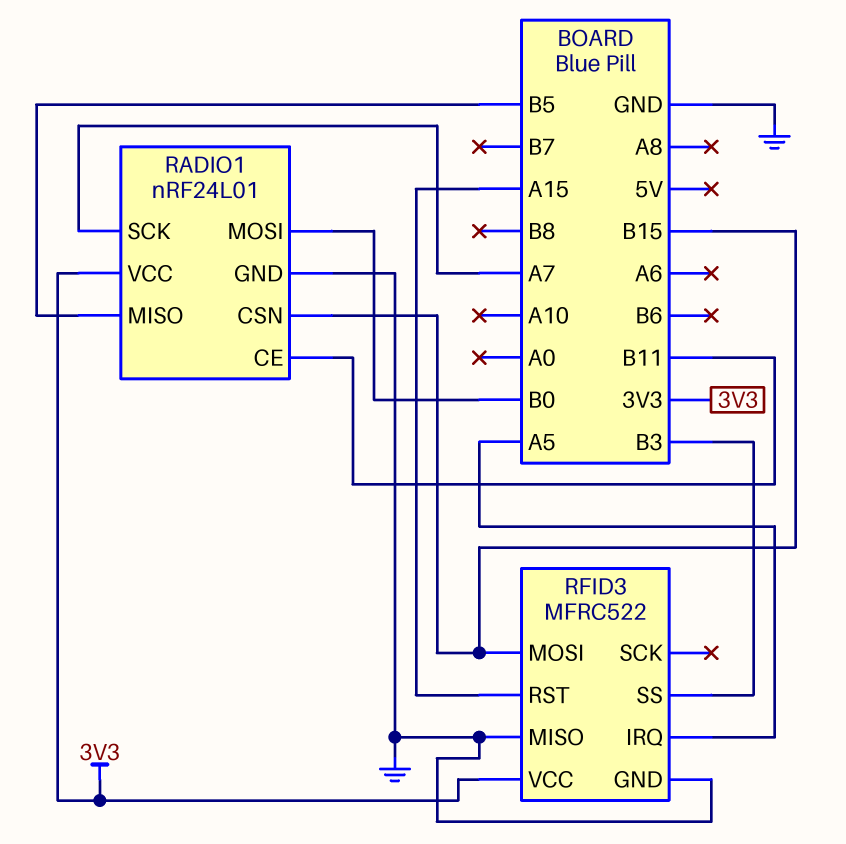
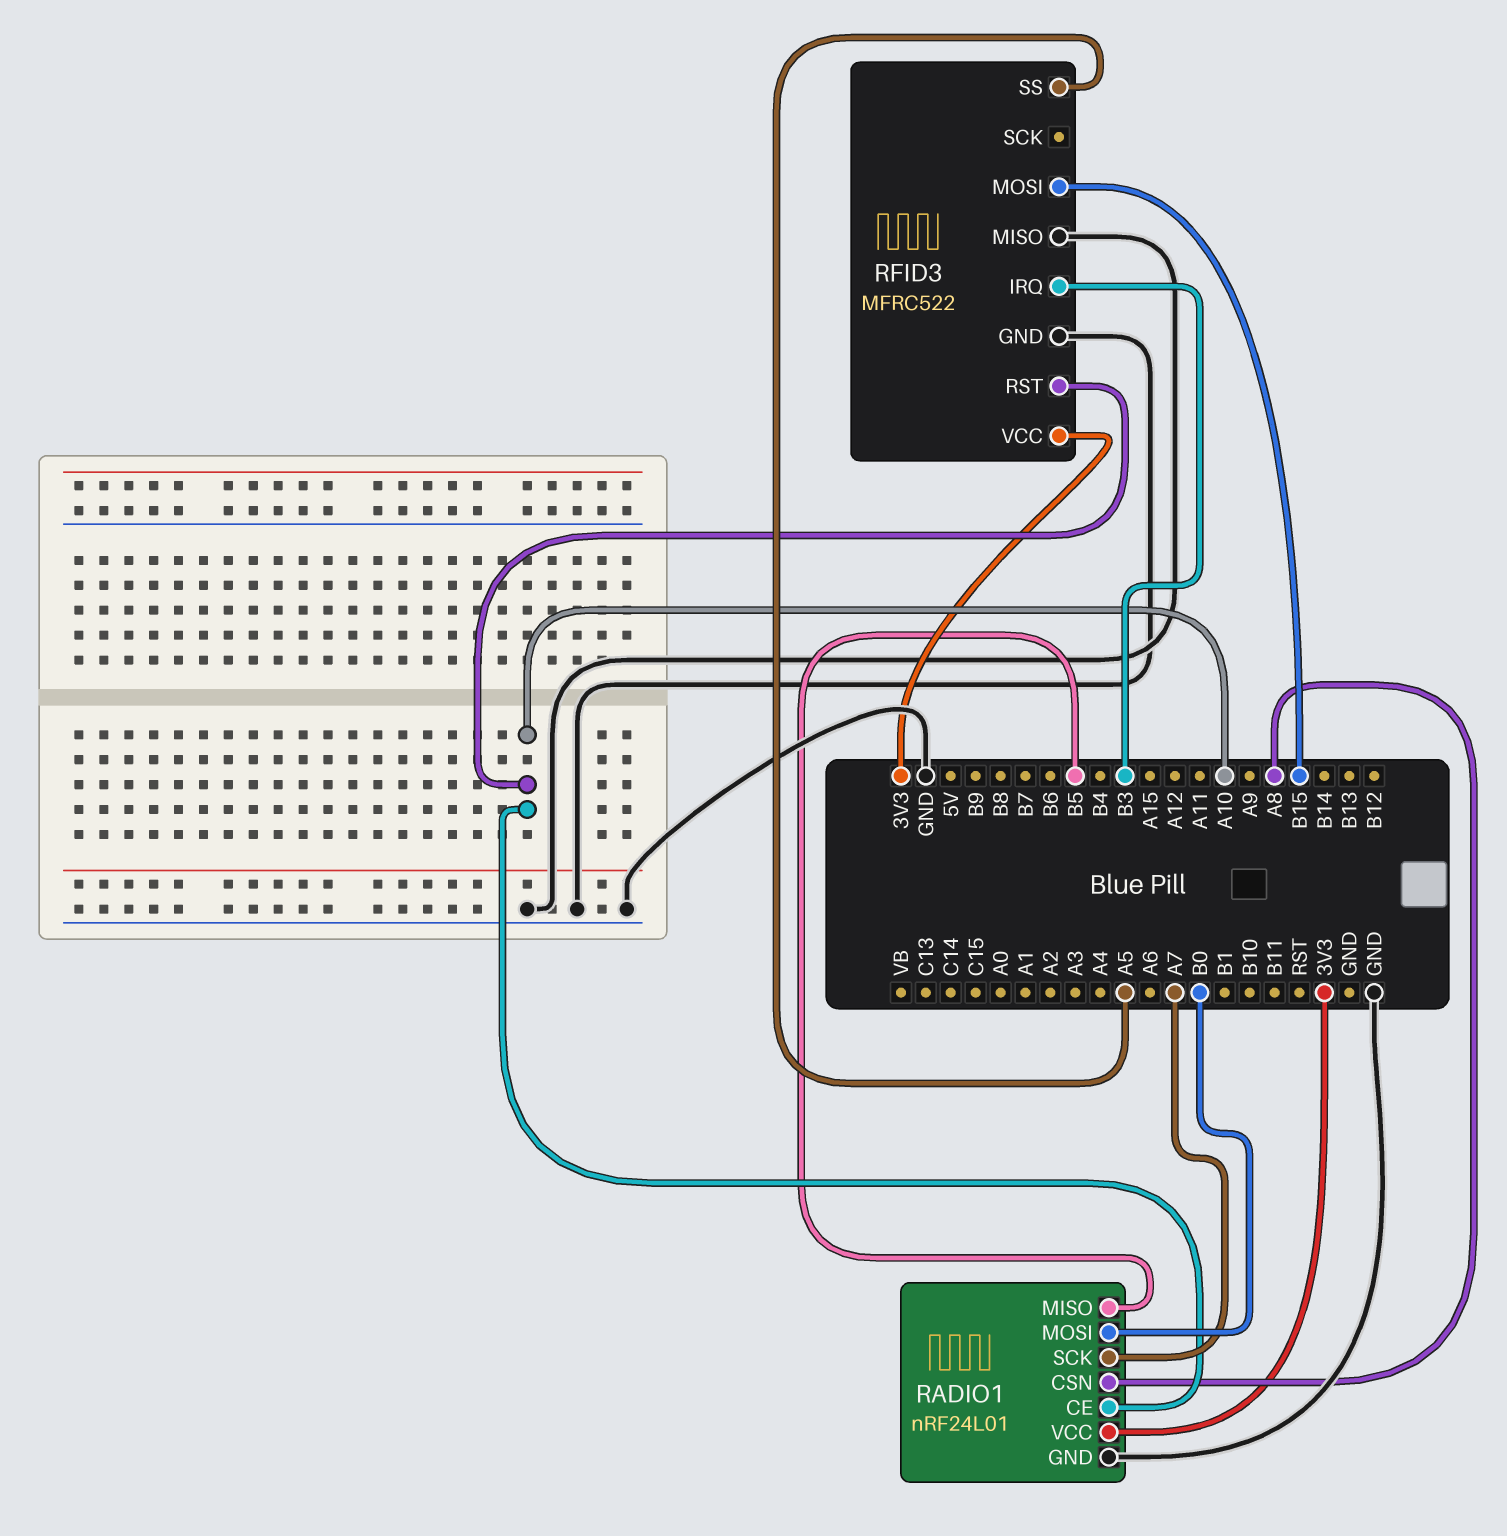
RADIO1 pin CE: B11 -> A10
RADIO1 pin CSN: B15 -> A8
RFID3 pin IRQ: A5 -> B3
RFID3 pin RST: A15 -> A10
RFID3 pin SS: B3 -> A5

